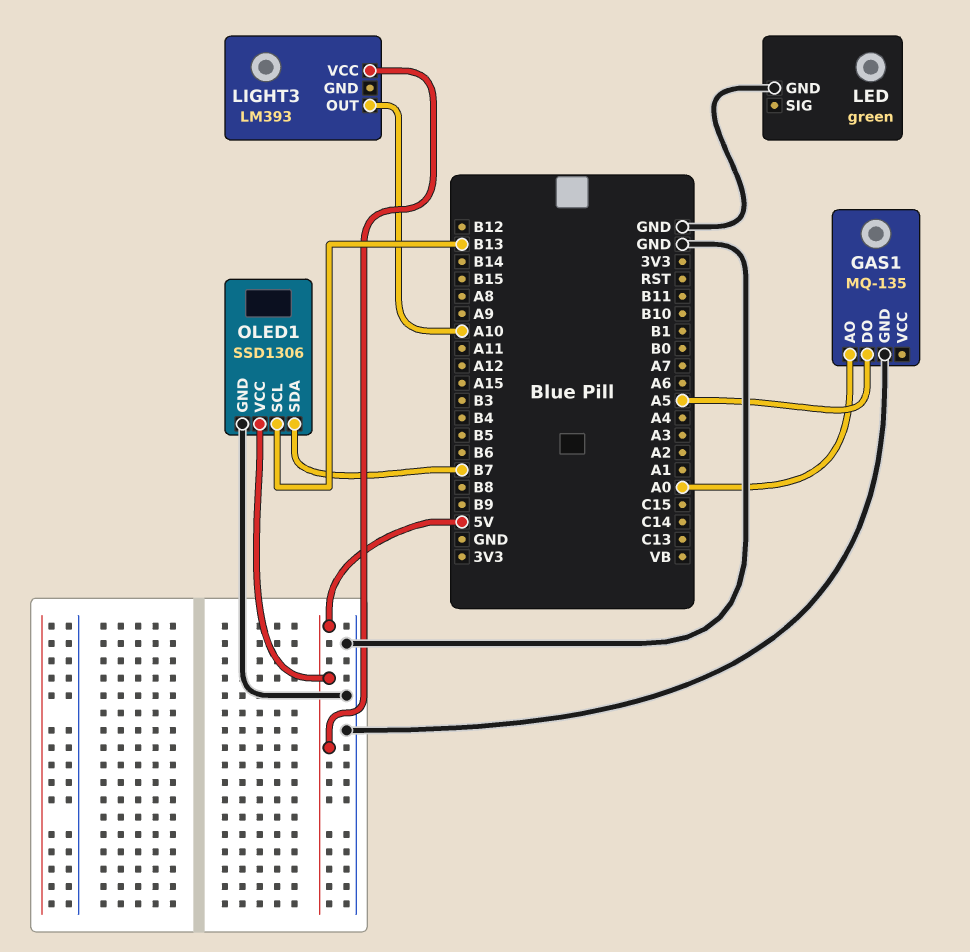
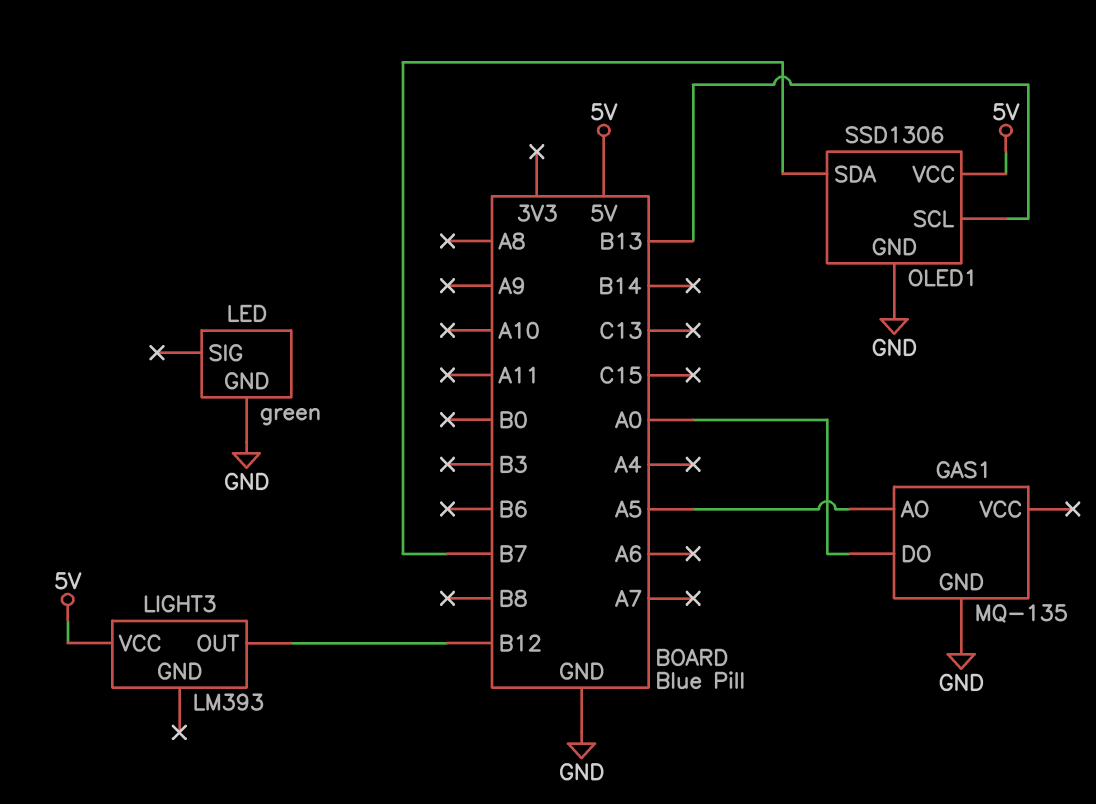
GAS1 pin AO: A0 -> A5
GAS1 pin DO: A5 -> A0
LIGHT3 pin OUT: A10 -> B12

